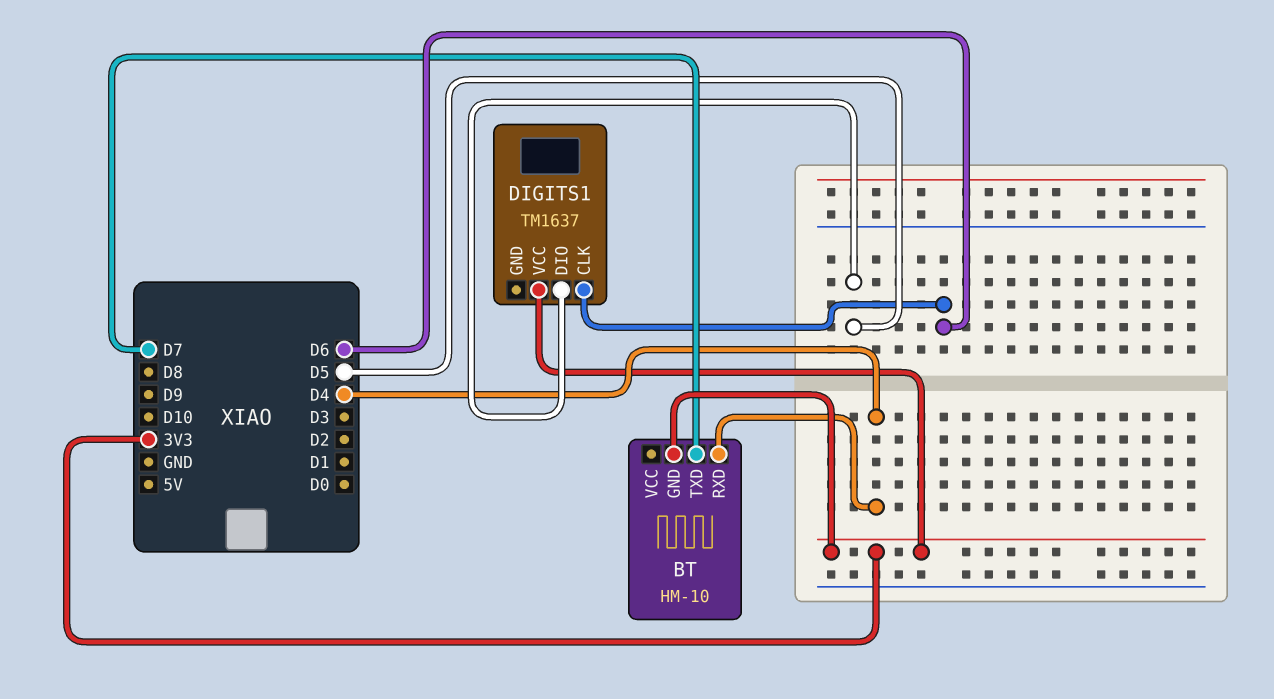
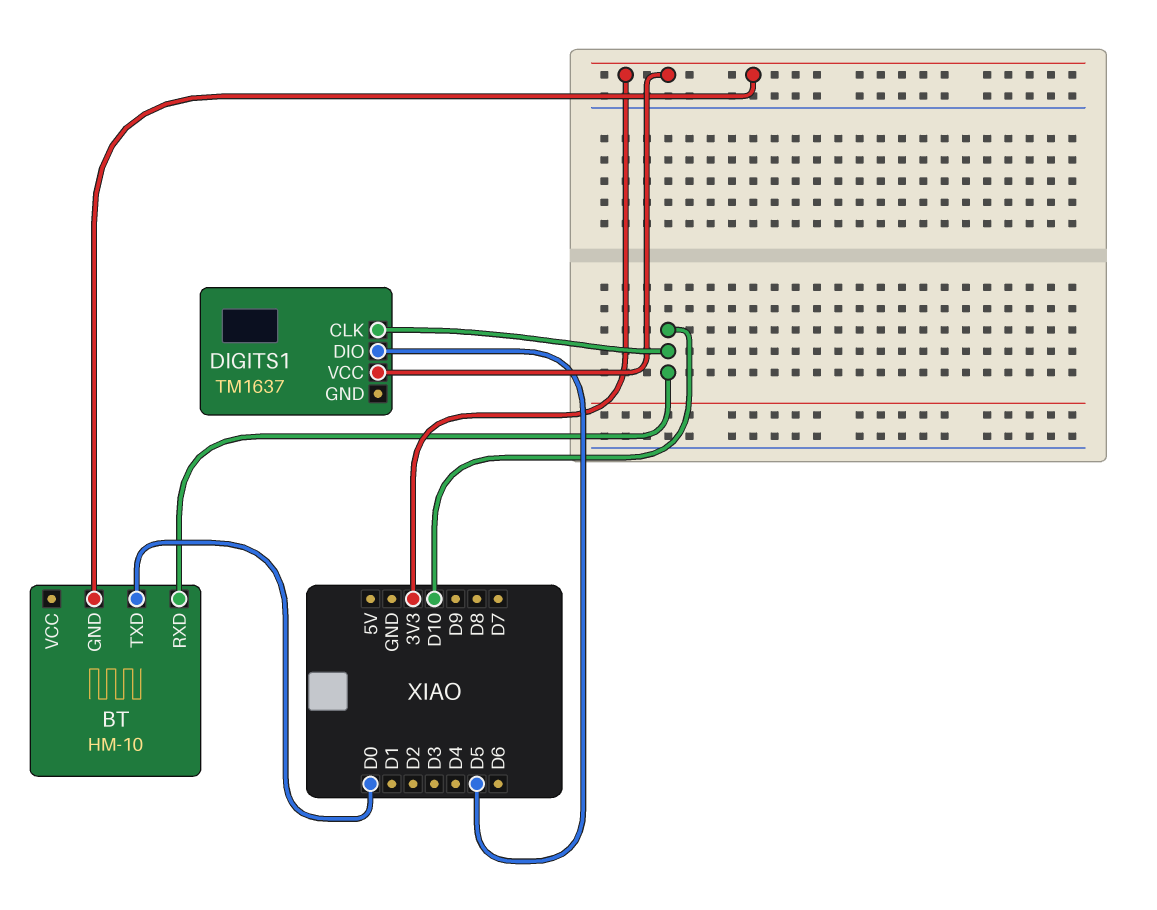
BT pin RXD: D4 -> D10
BT pin TXD: D7 -> D0
DIGITS1 pin CLK: D6 -> D10

